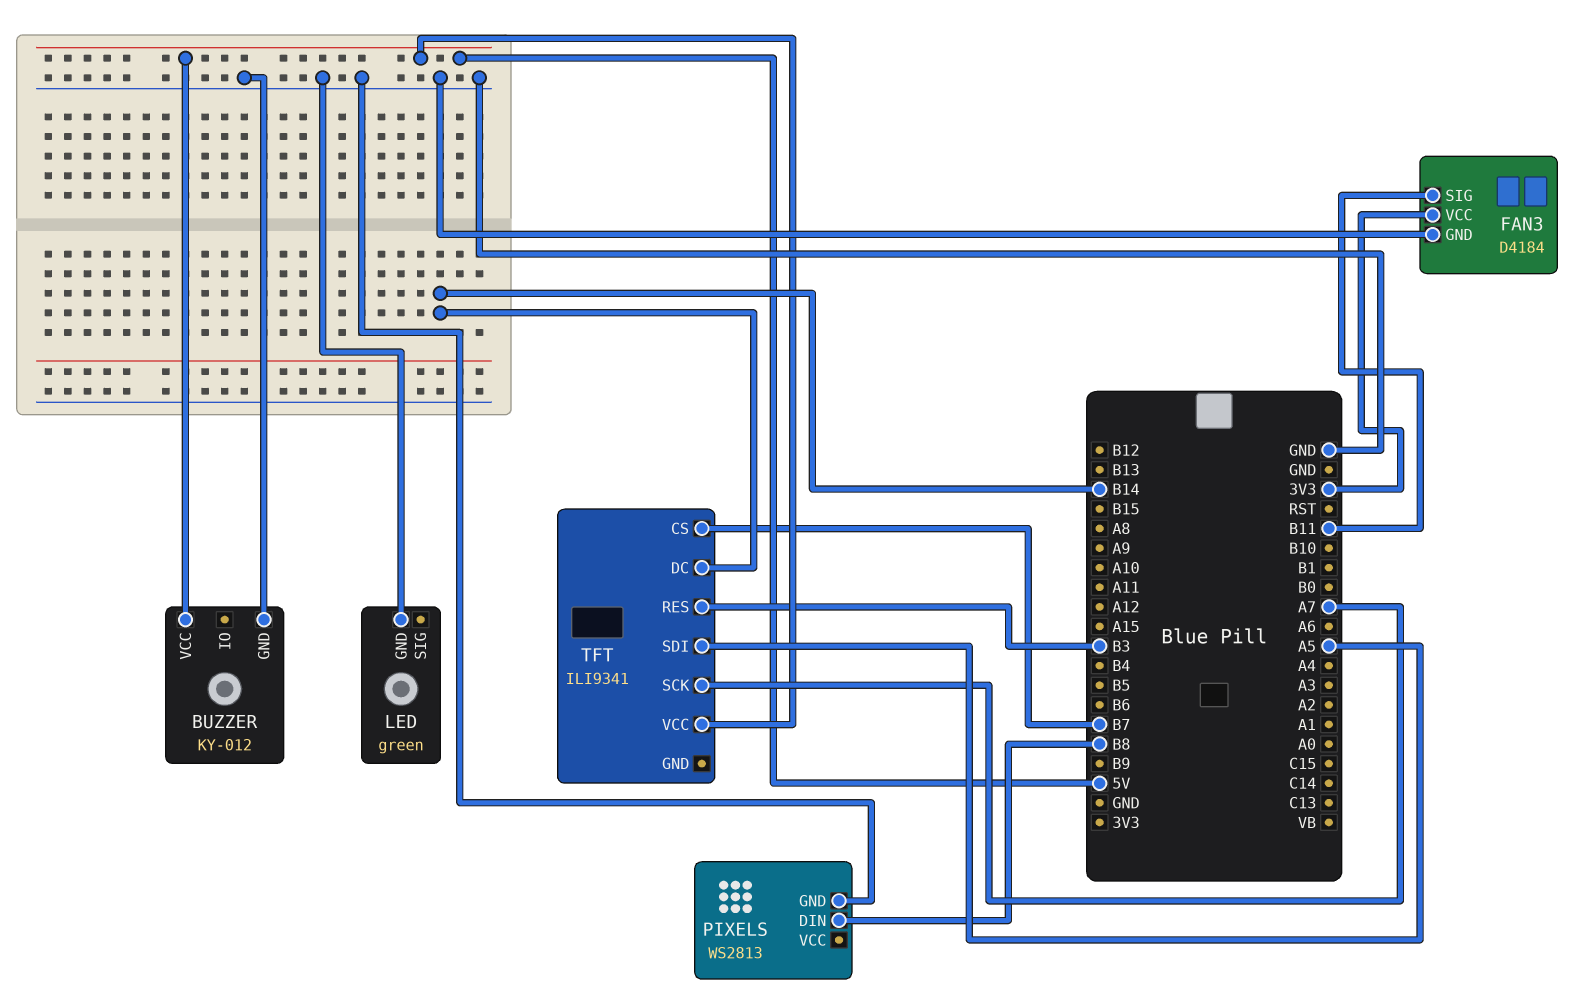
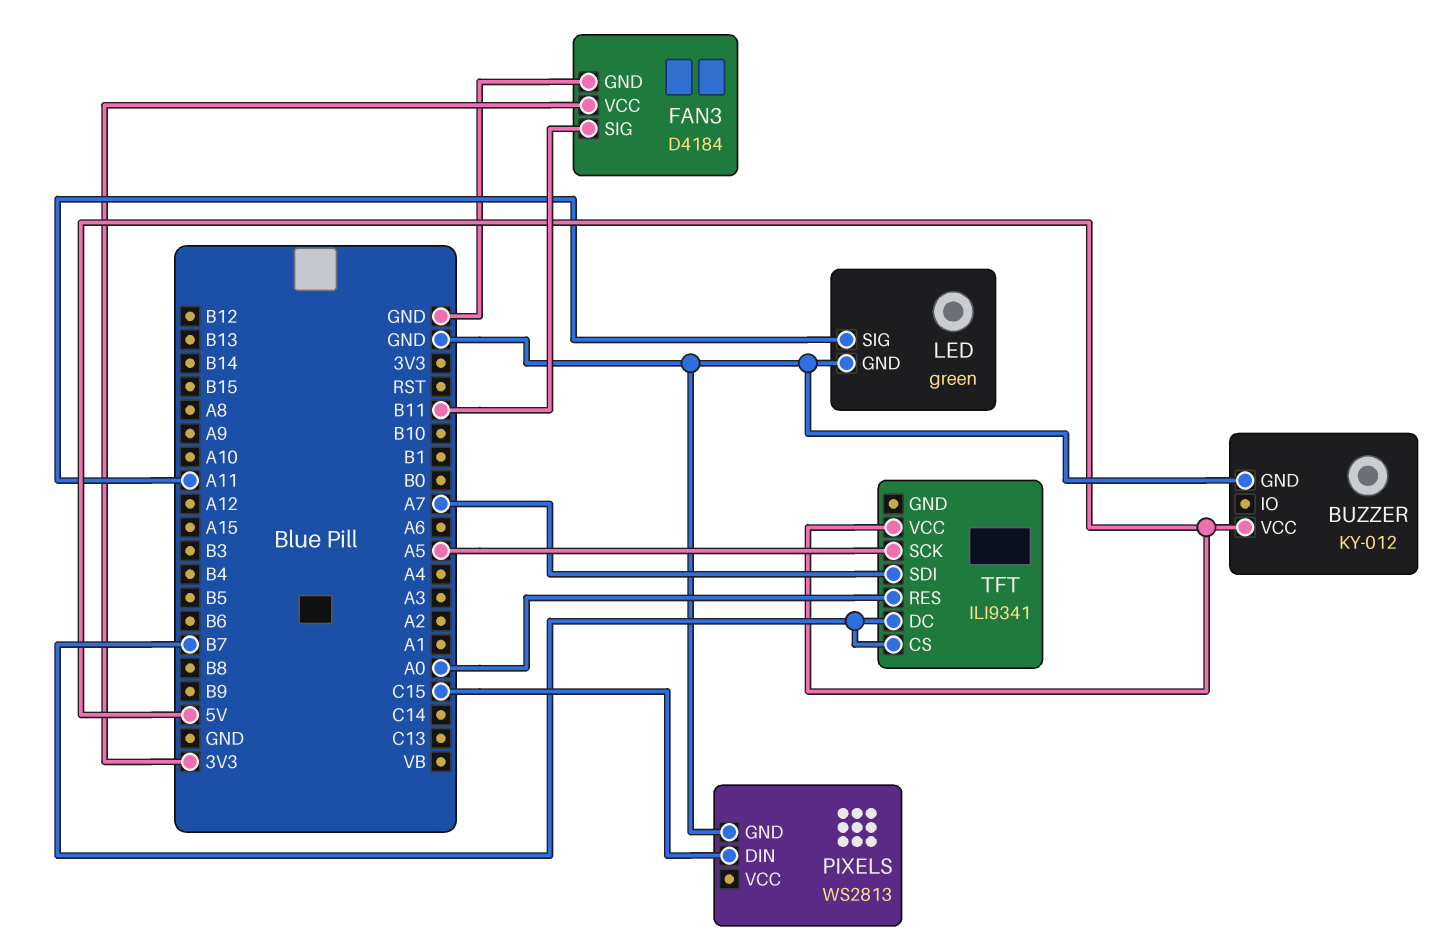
LED pin SIG: none -> A11
PIXELS pin DIN: B8 -> C15
TFT pin DC: B14 -> B7
TFT pin RES: B3 -> A0
TFT pin SCK: A7 -> A5
TFT pin SDI: A5 -> A7

